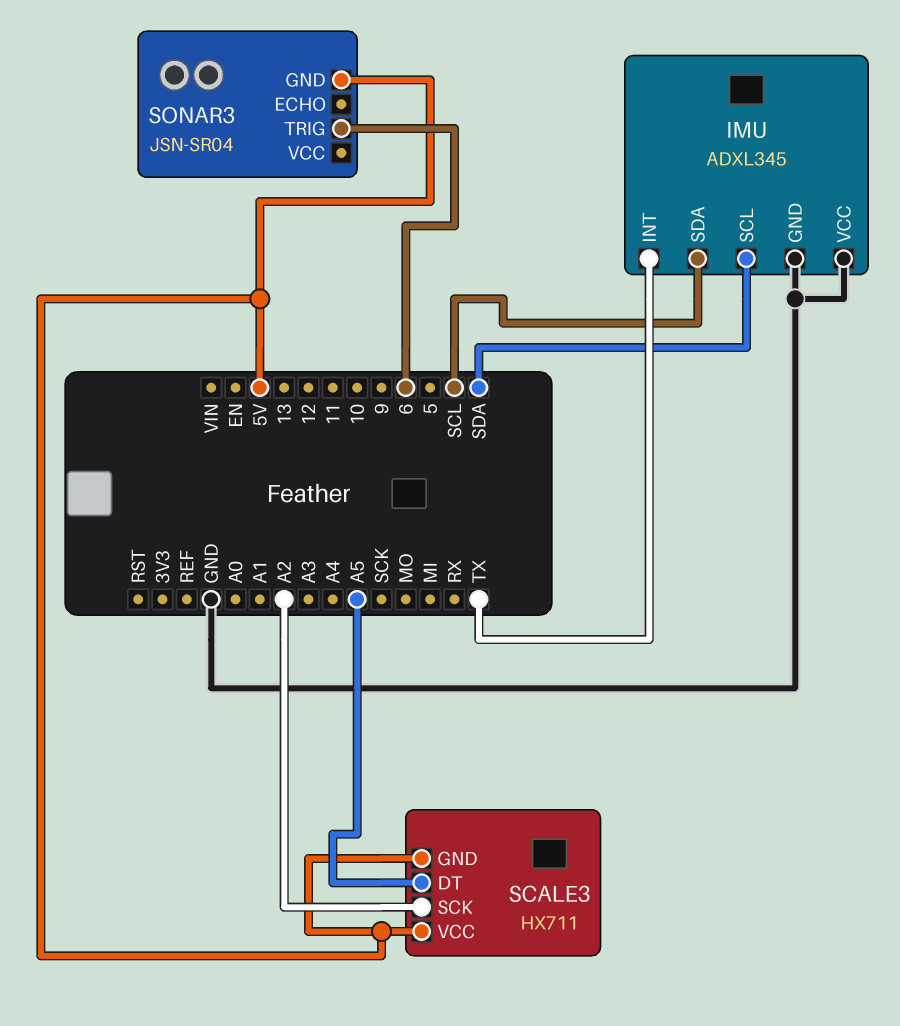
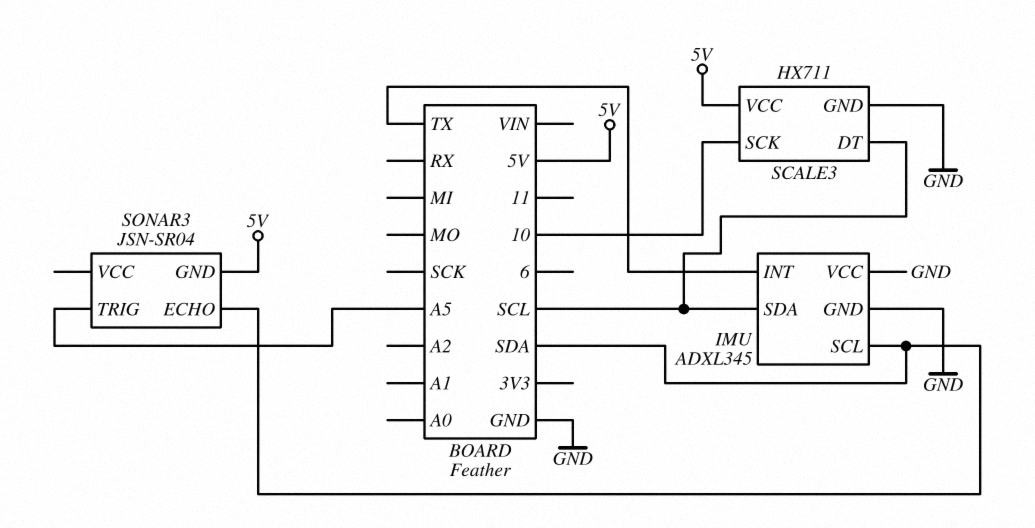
SCALE3 pin DT: A5 -> SCL
SCALE3 pin GND: 5V -> GND
SCALE3 pin SCK: A2 -> 10
SONAR3 pin ECHO: none -> SDA
SONAR3 pin TRIG: 6 -> A5

